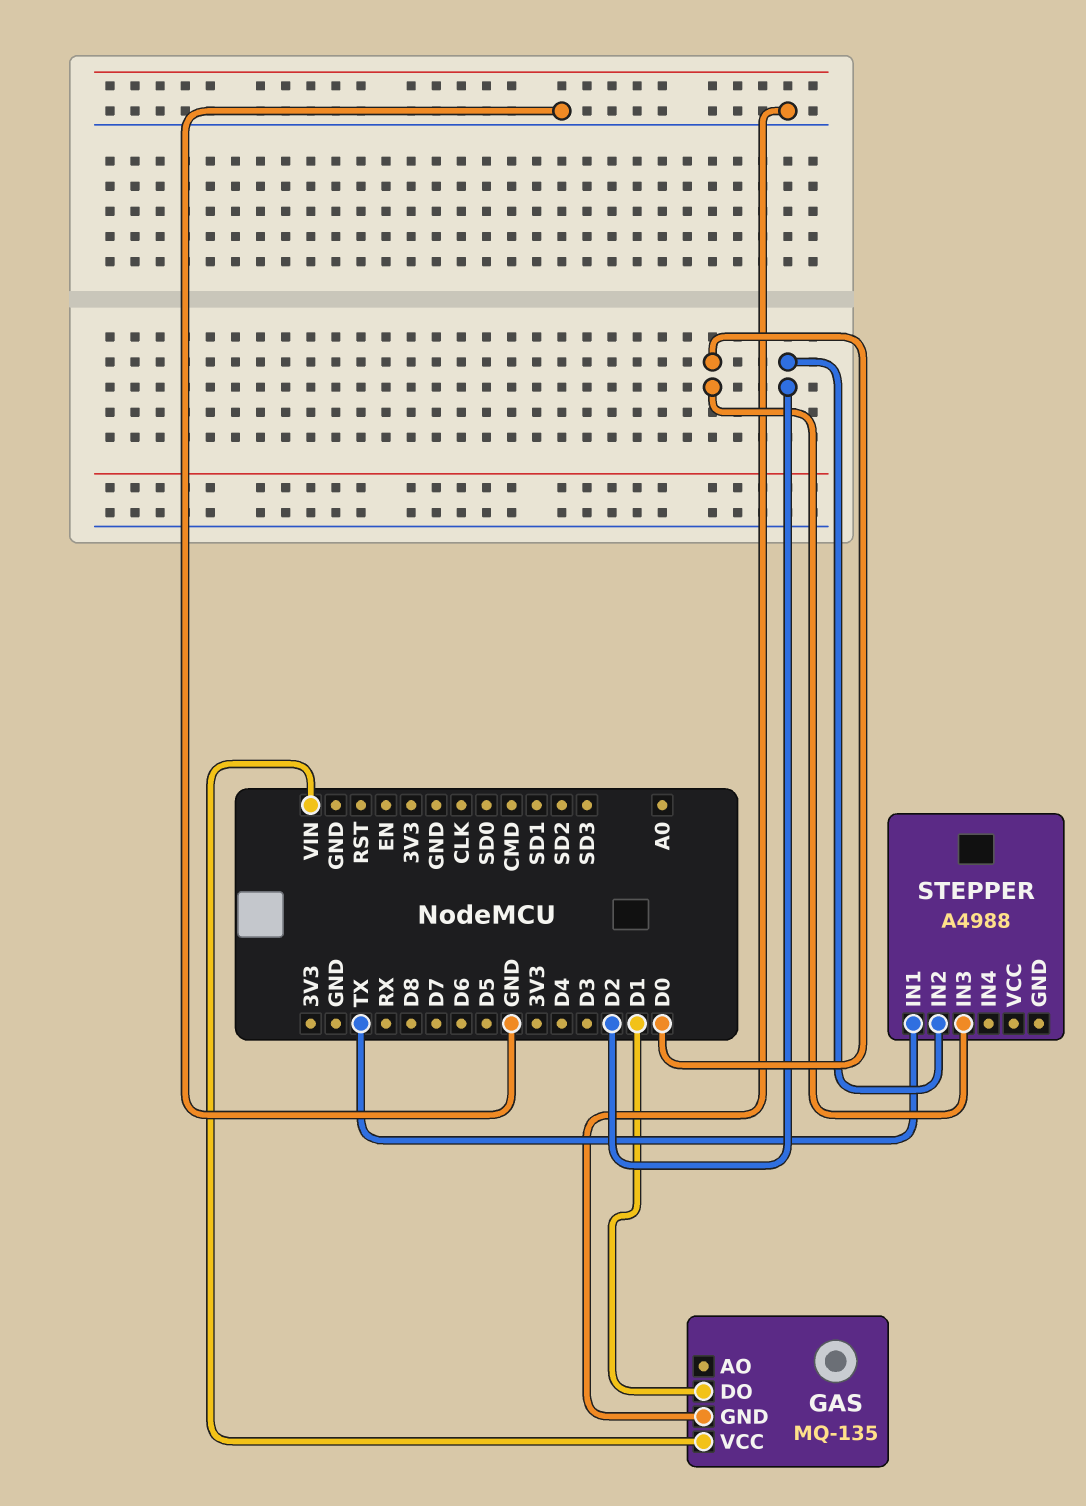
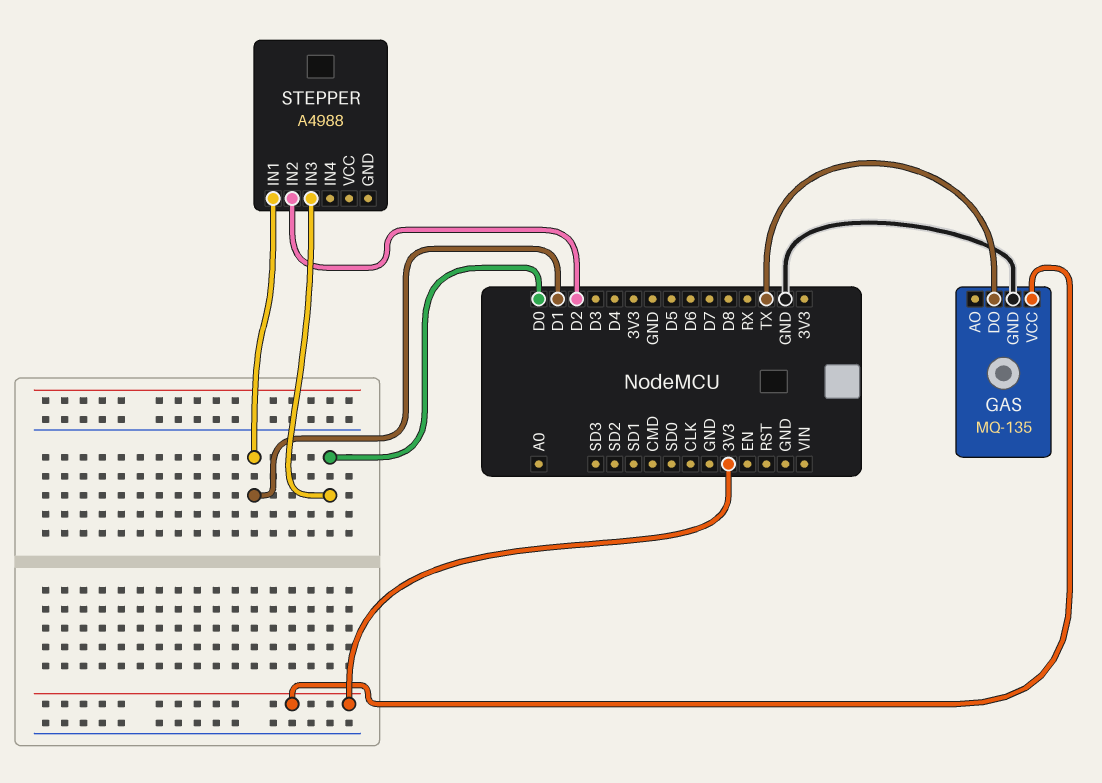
GAS pin DO: D1 -> TX
GAS pin VCC: VIN -> 3V3
STEPPER pin IN1: TX -> D1

